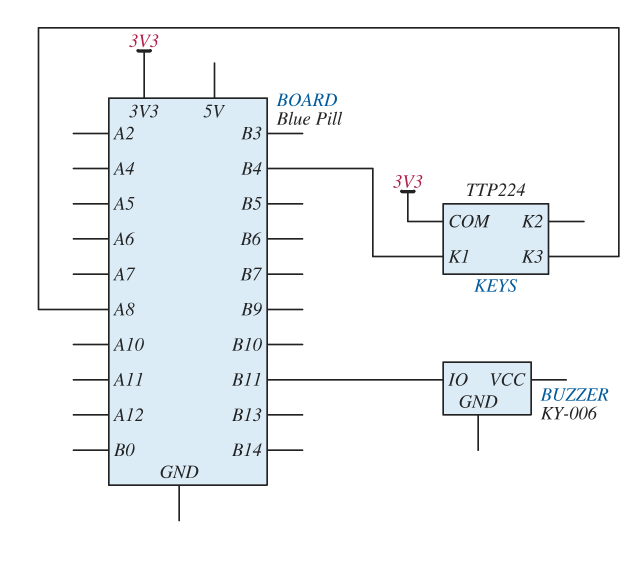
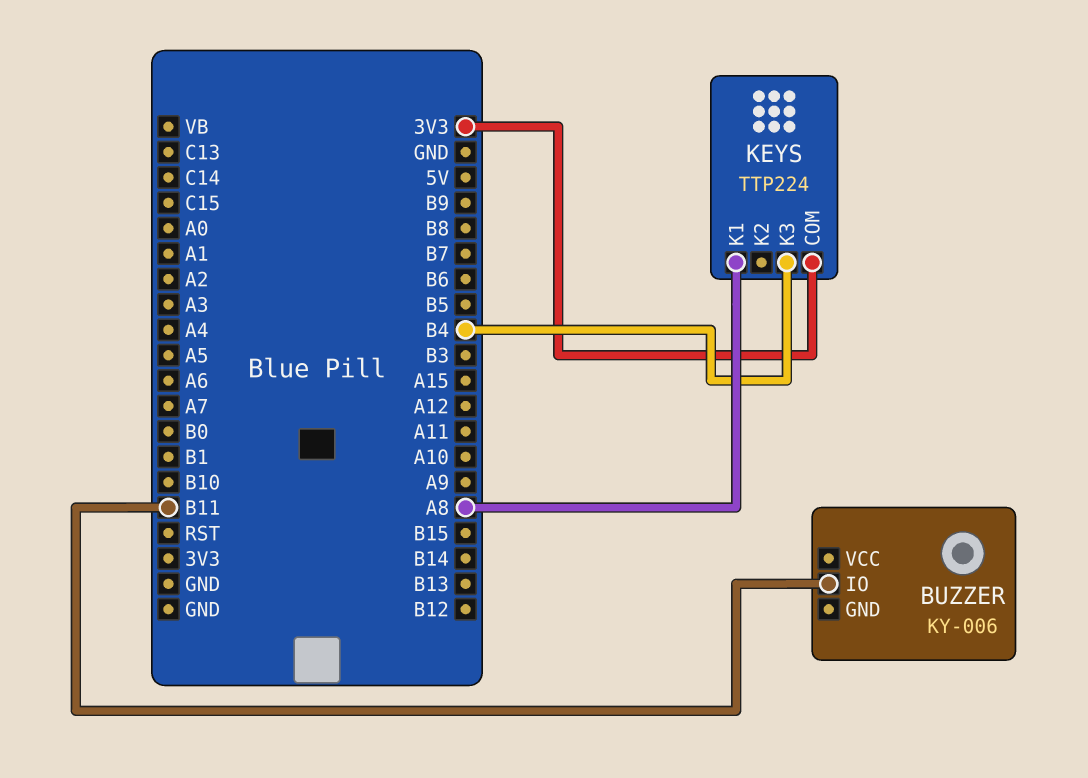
KEYS pin K1: B4 -> A8
KEYS pin K3: A8 -> B4

